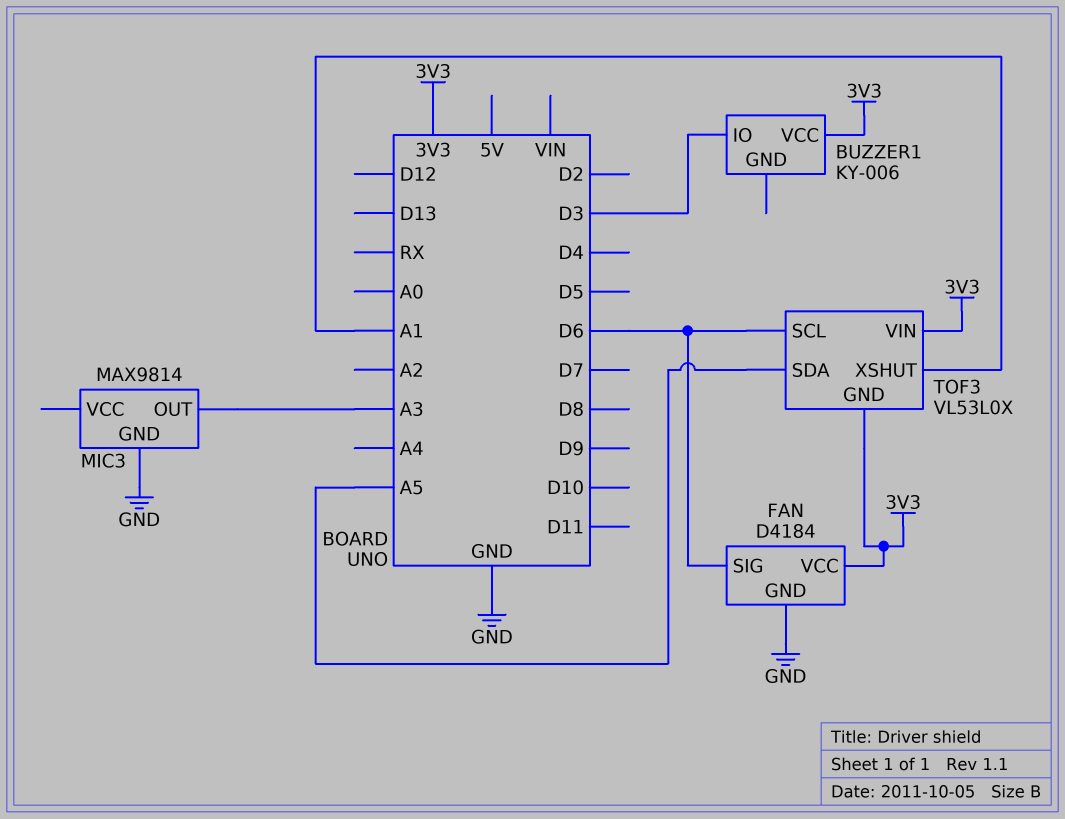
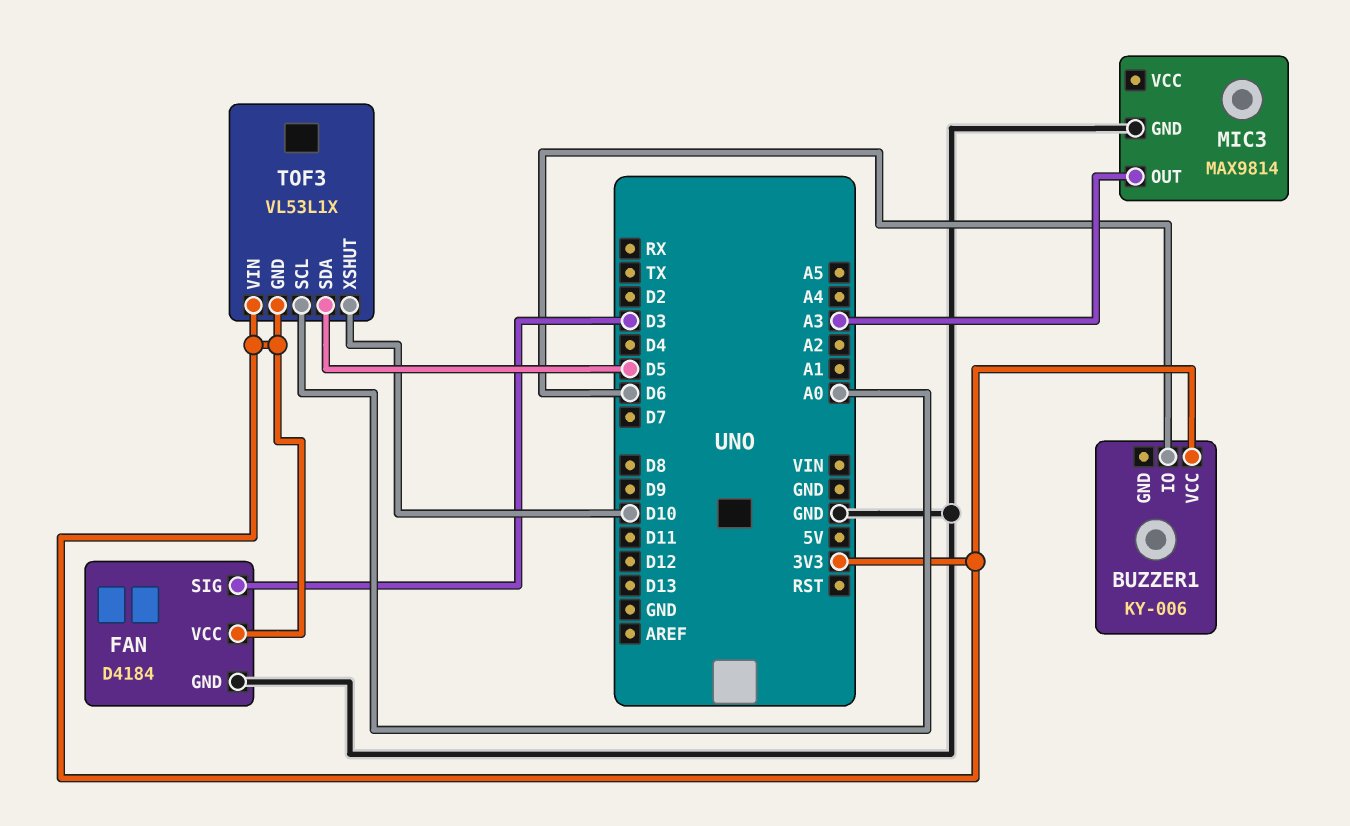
BUZZER1 pin IO: D3 -> D6
FAN pin SIG: D6 -> D3
TOF3: VL53L0X -> VL53L1X
TOF3 pin SCL: D6 -> A0
TOF3 pin SDA: A5 -> D5
TOF3 pin XSHUT: A1 -> D10

